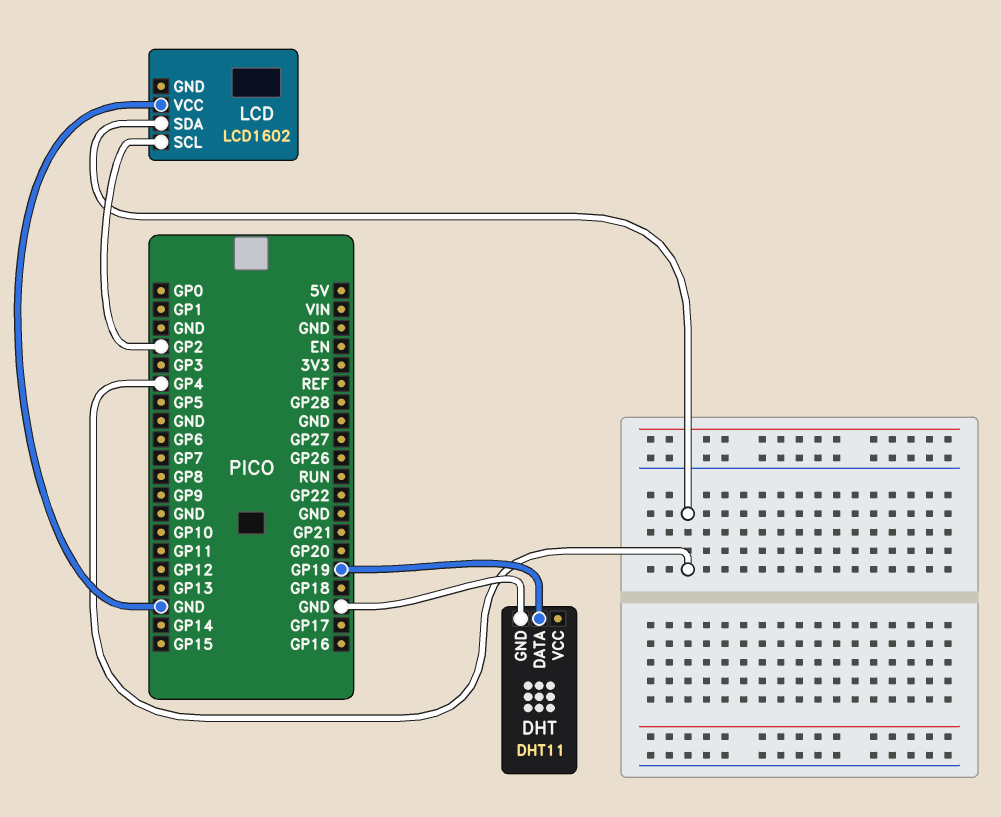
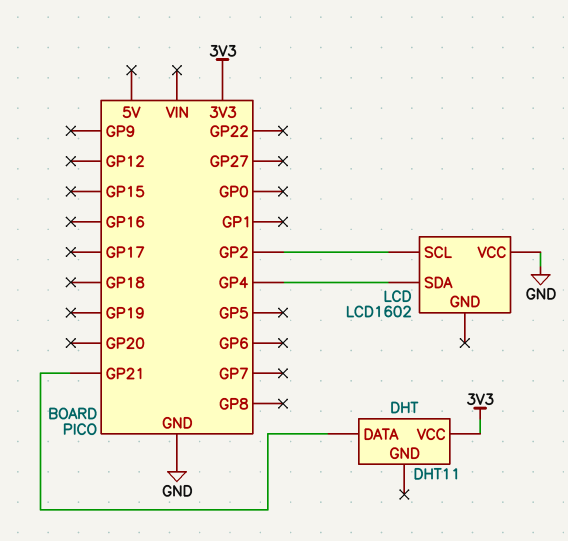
DHT pin DATA: GP19 -> GP21
DHT pin GND: GND -> none
DHT pin VCC: none -> 3V3

